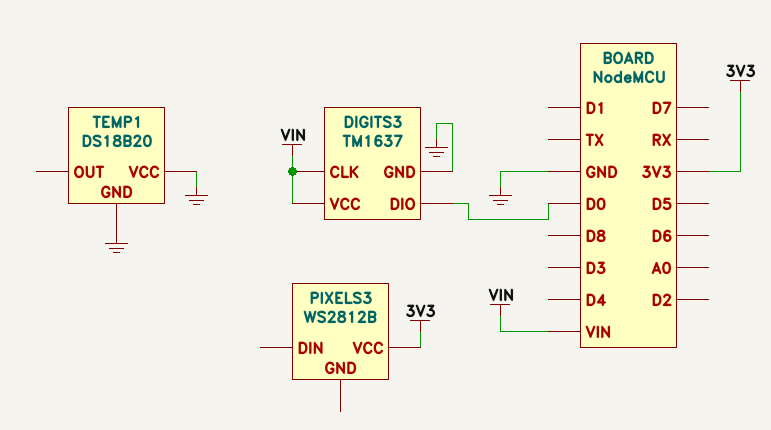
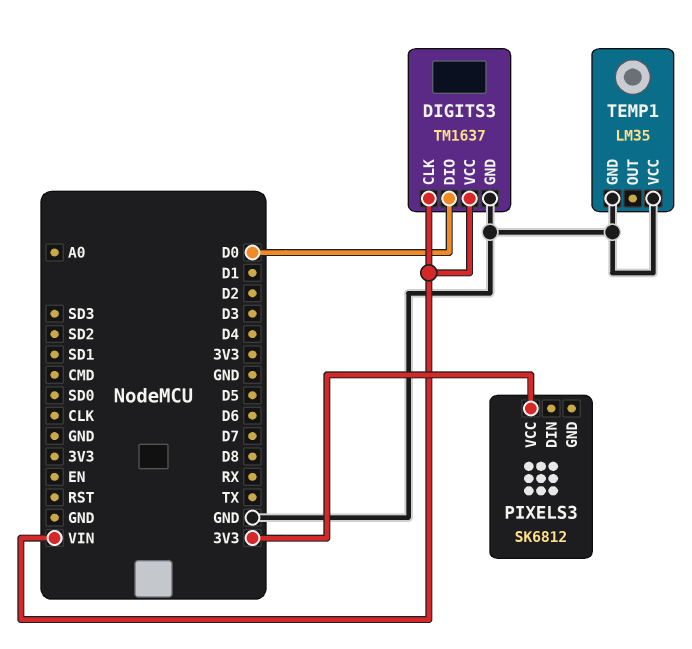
PIXELS3: WS2812B -> SK6812
TEMP1: DS18B20 -> LM35

